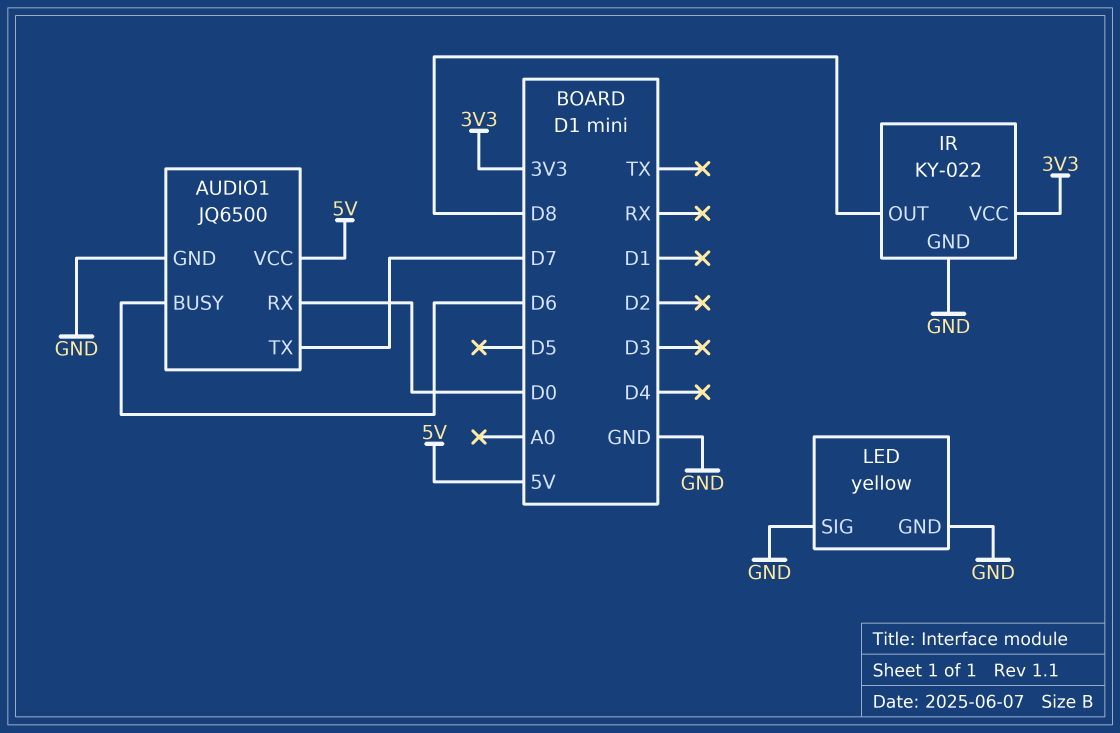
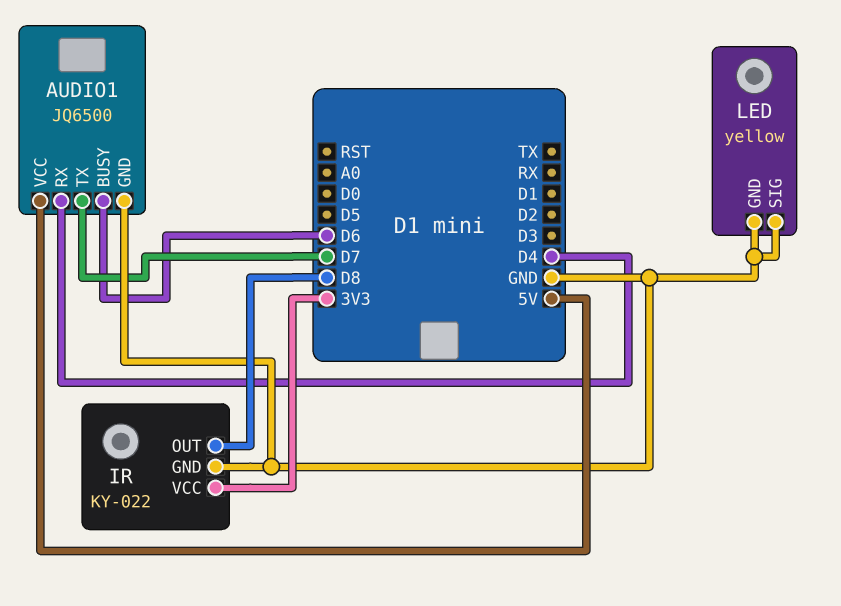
AUDIO1 pin RX: D0 -> D4

